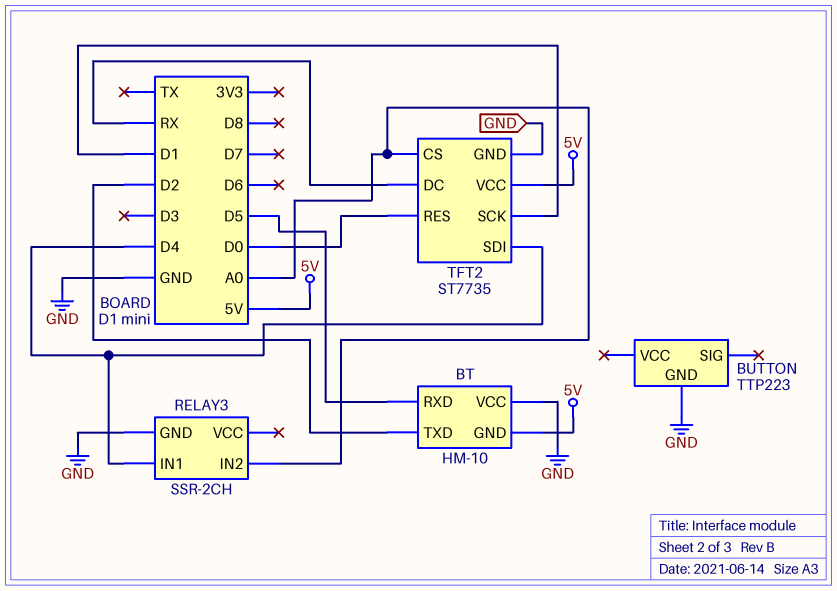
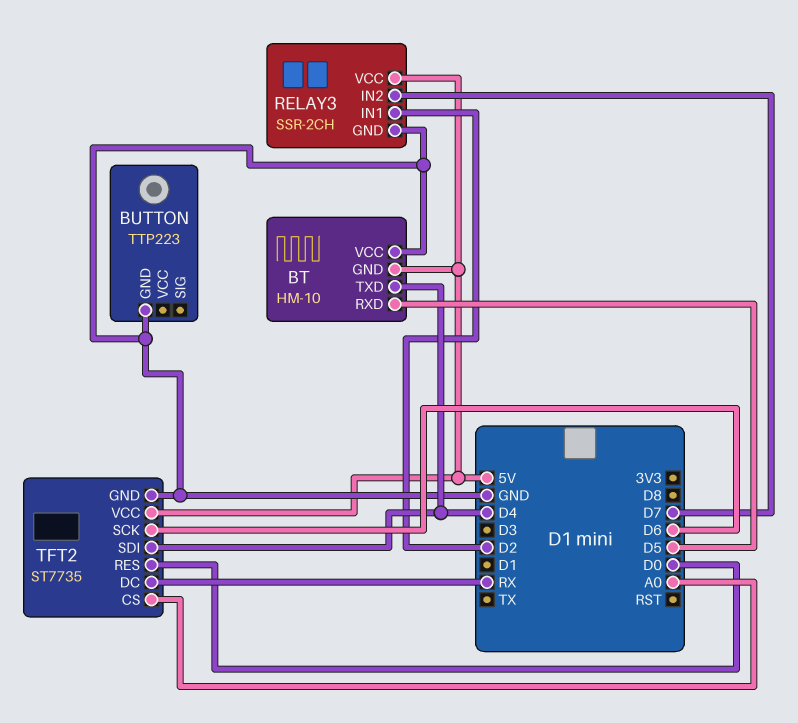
BT pin TXD: D2 -> D4
RELAY3 pin IN1: D4 -> D2
RELAY3 pin IN2: A0 -> D7
RELAY3 pin VCC: none -> 5V
TFT2 pin SCK: D1 -> D6

